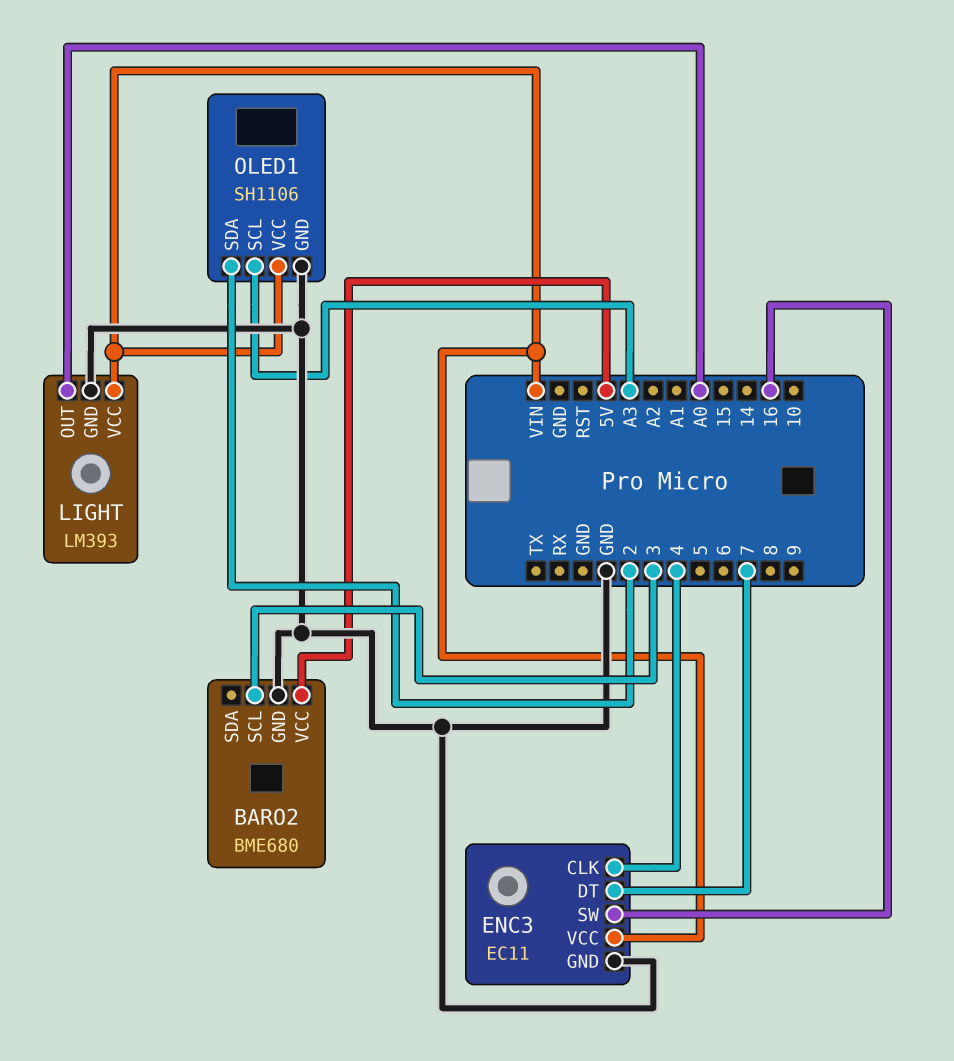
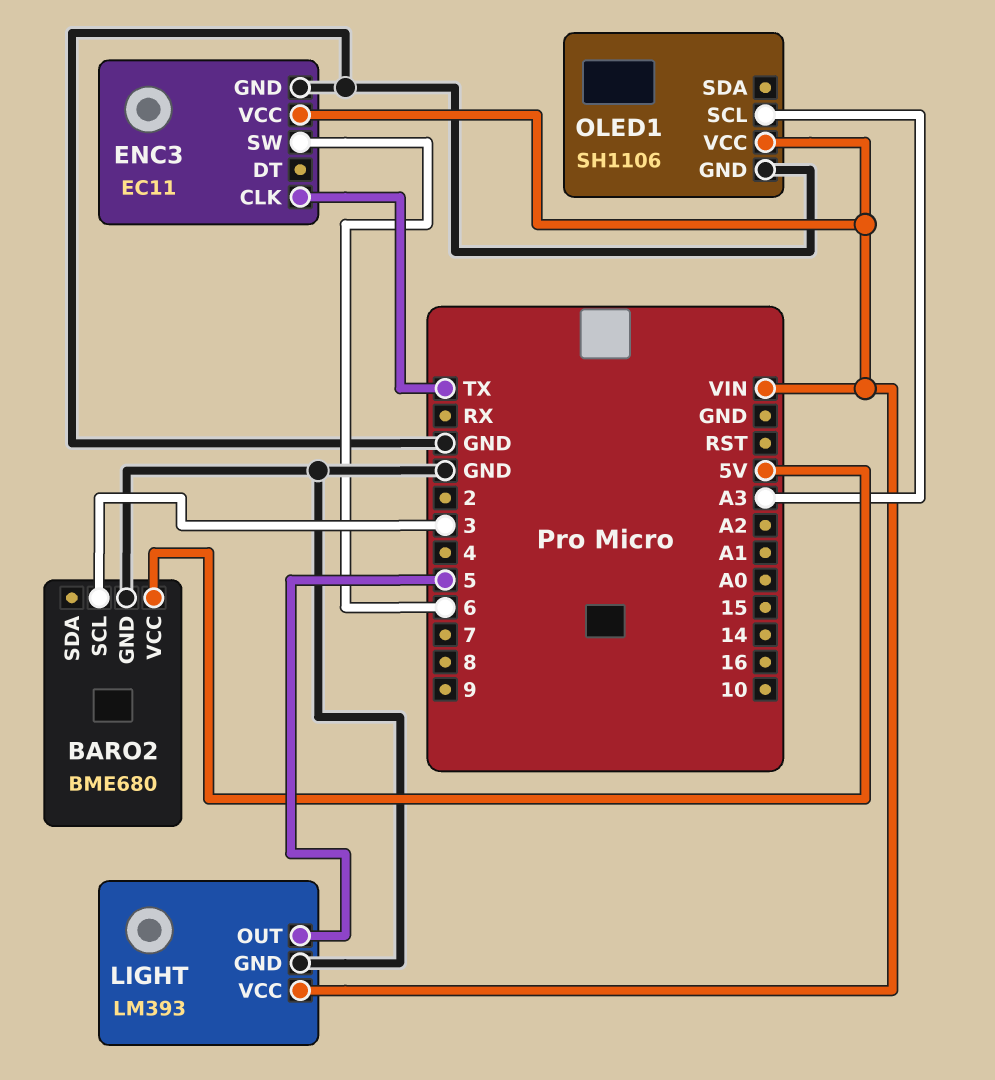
ENC3 pin CLK: 4 -> TX
ENC3 pin DT: 7 -> none
ENC3 pin SW: 16 -> 6
LIGHT pin OUT: A0 -> 5
OLED1 pin SDA: 2 -> none

